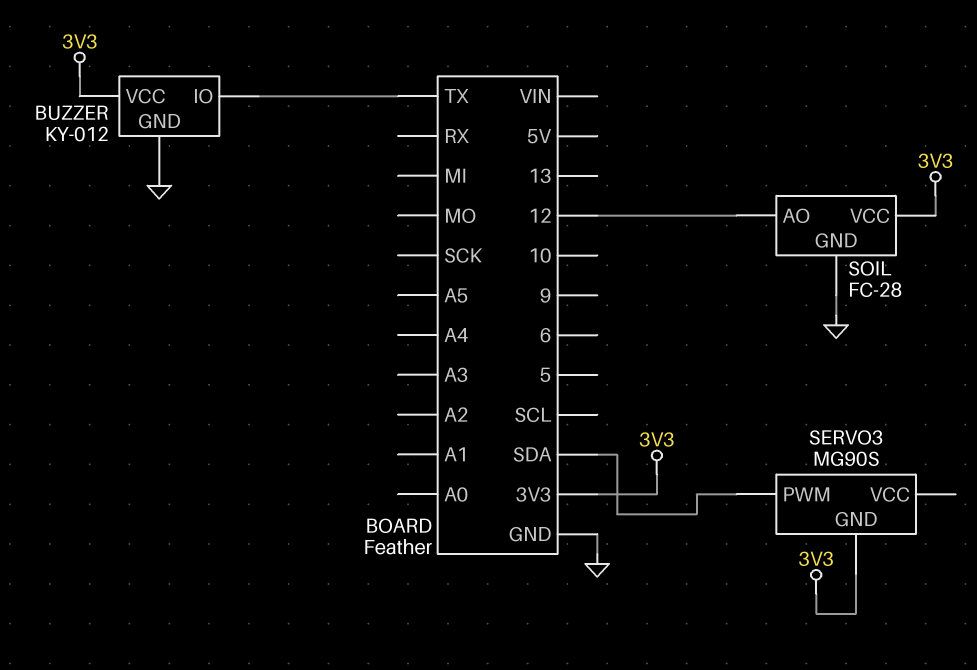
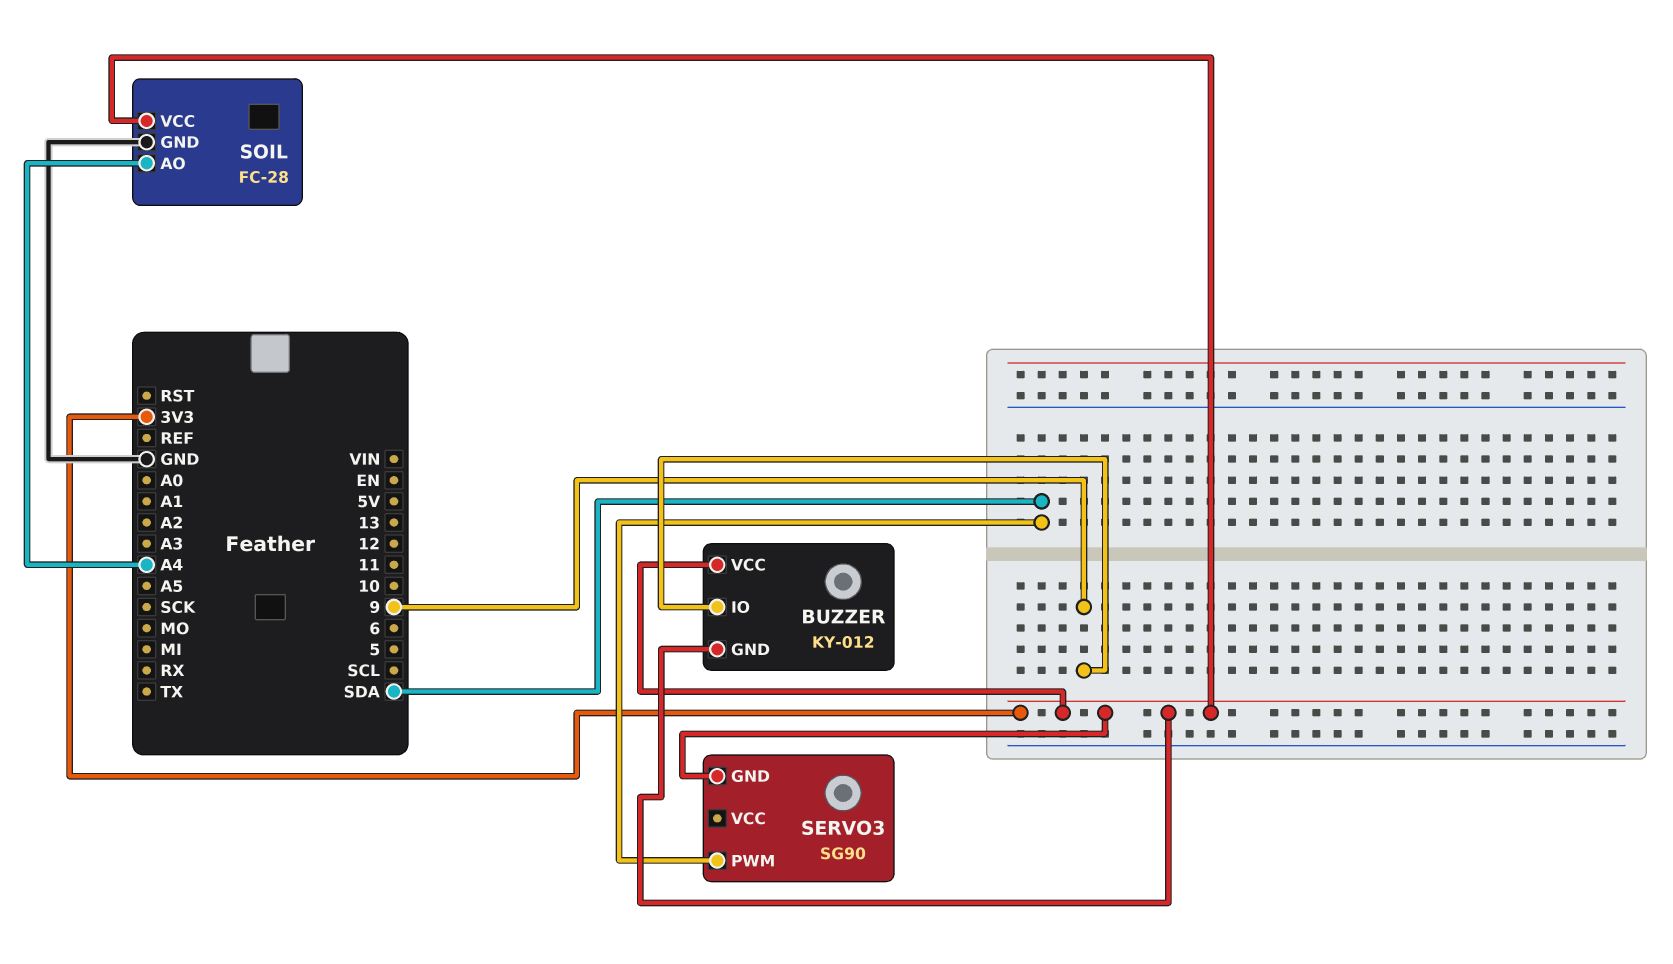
BUZZER pin GND: GND -> 3V3
BUZZER pin IO: TX -> 9
SERVO3: MG90S -> SG90
SOIL pin AO: 12 -> A4

